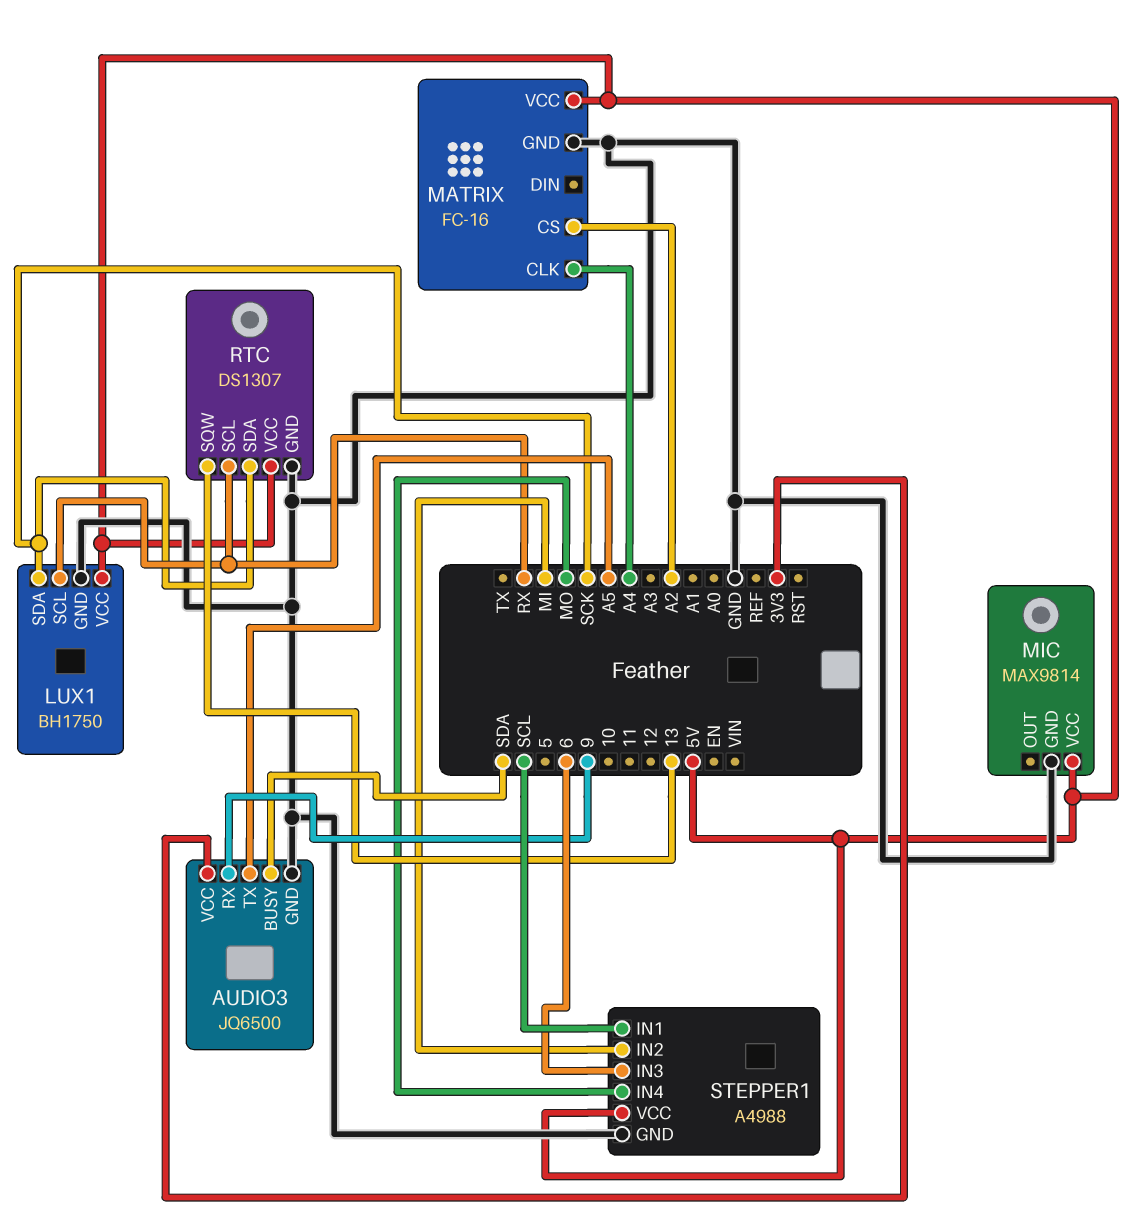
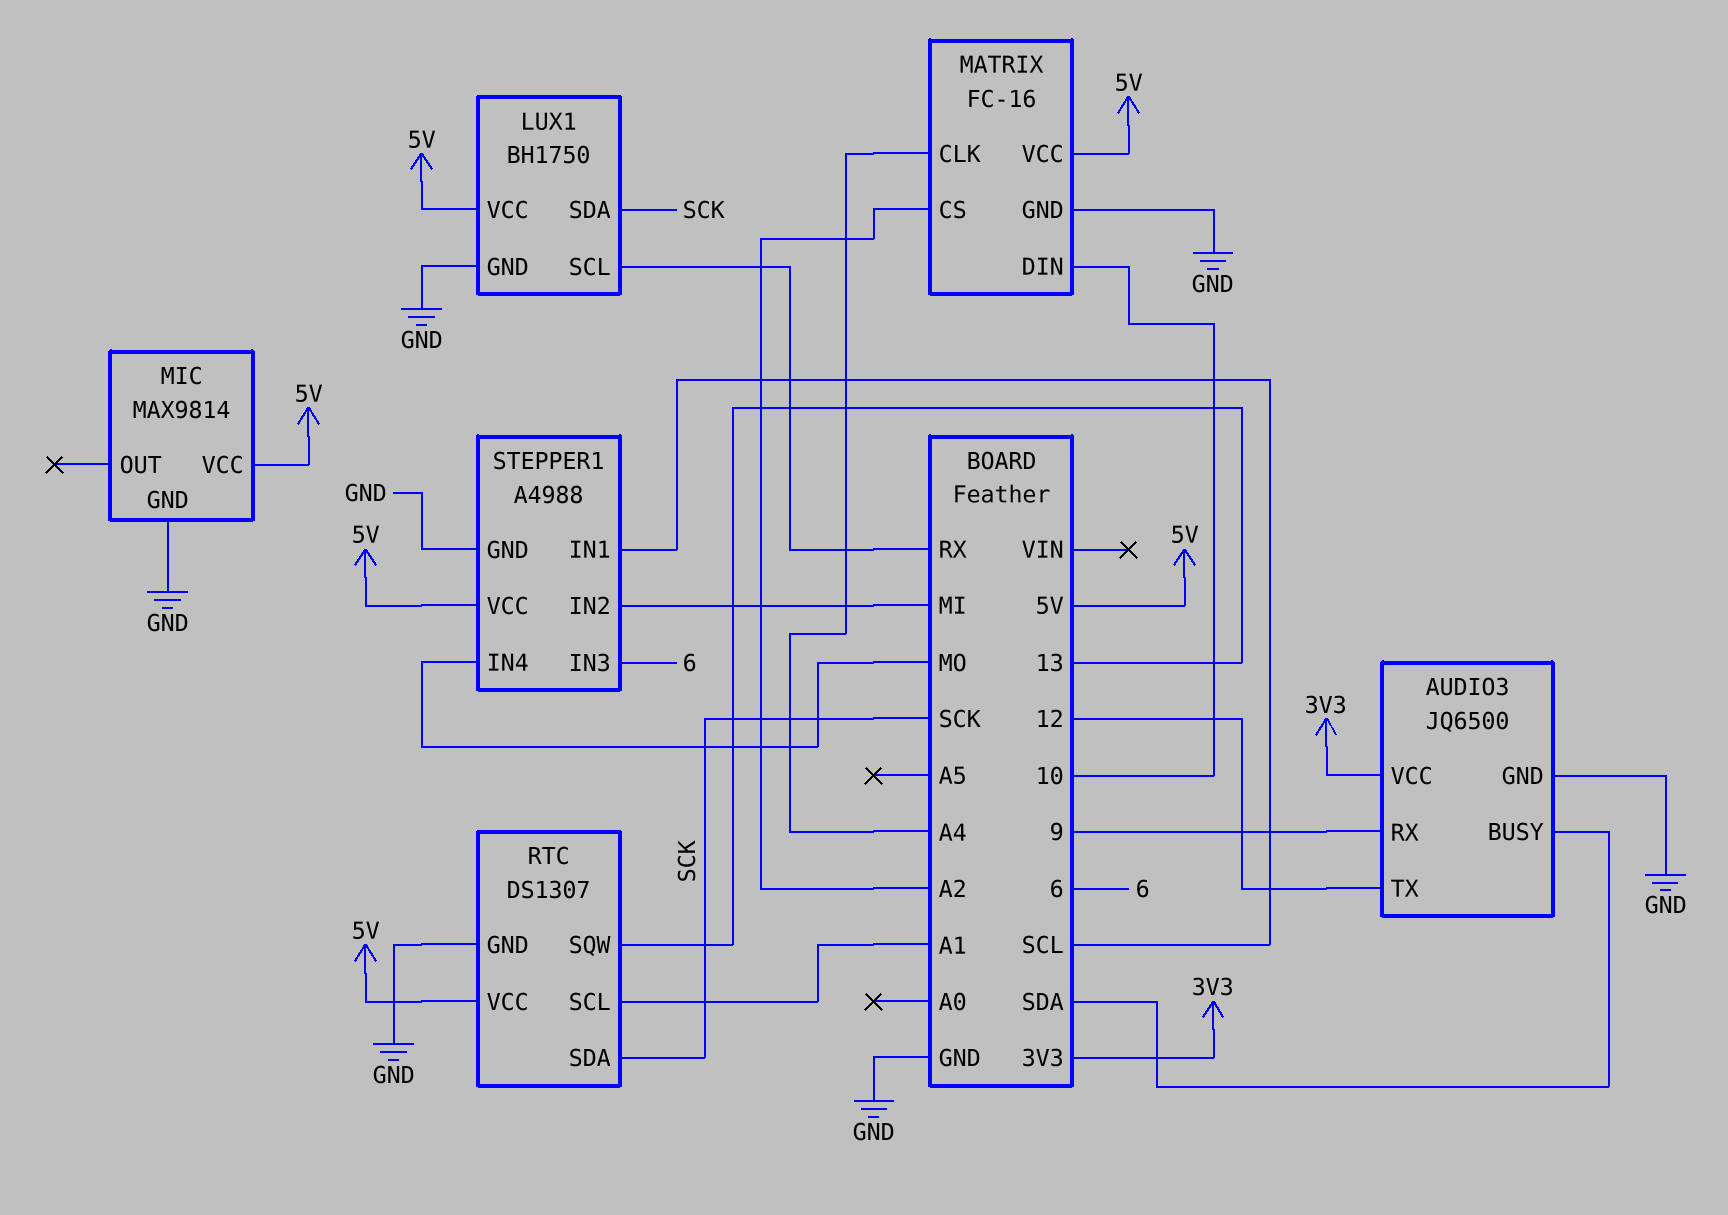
AUDIO3 pin TX: A5 -> 12
MATRIX pin DIN: none -> 10
RTC pin SCL: RX -> A1

